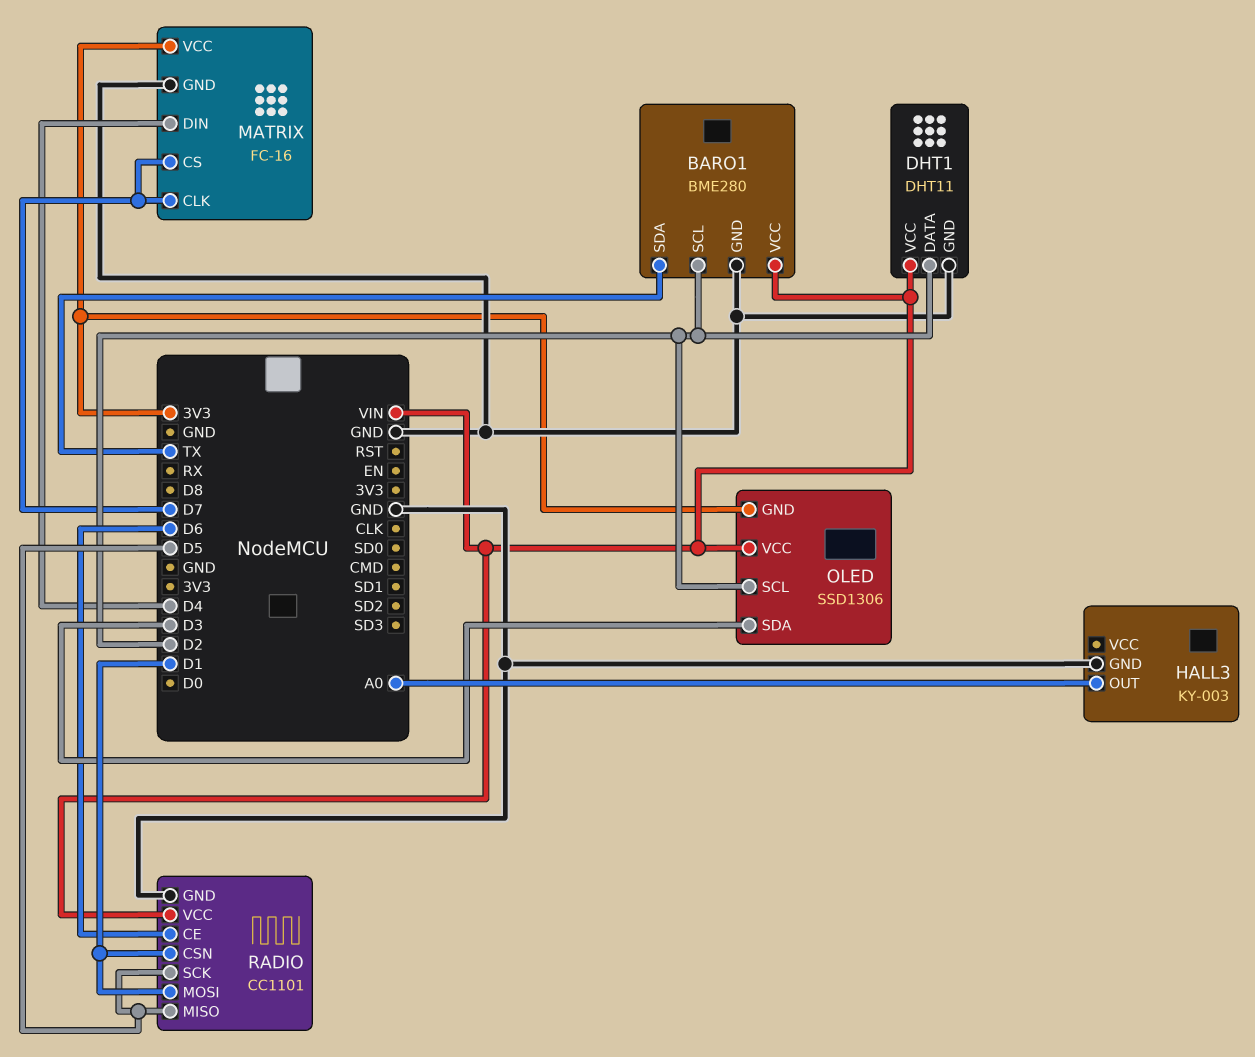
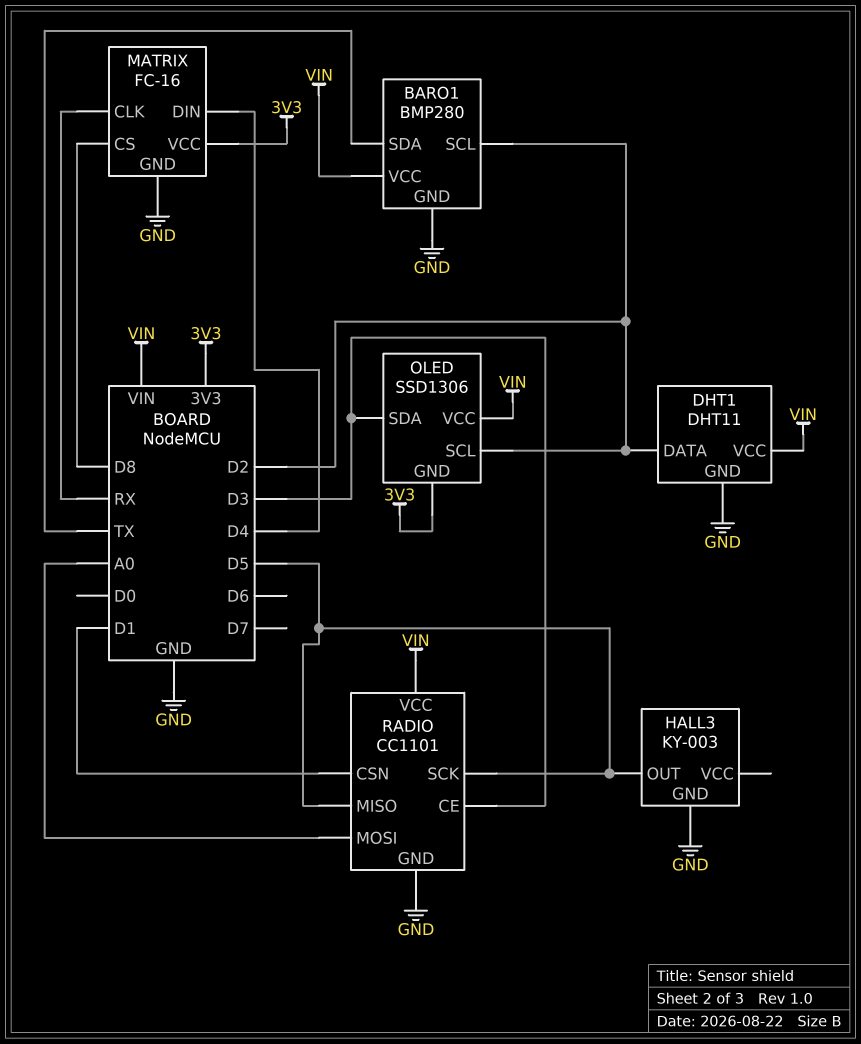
BARO1: BME280 -> BMP280
HALL3 pin OUT: A0 -> D5
MATRIX pin CLK: D7 -> RX
MATRIX pin CS: D7 -> D8
RADIO pin CE: D6 -> D3
RADIO pin MOSI: D1 -> A0

